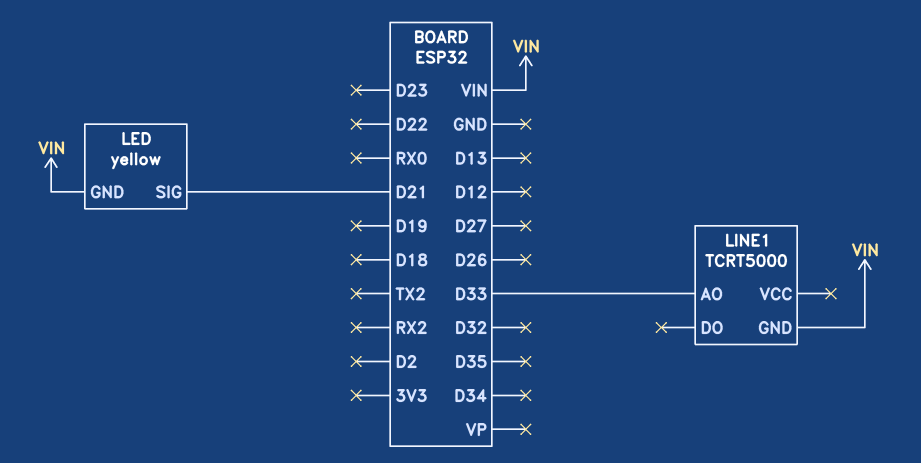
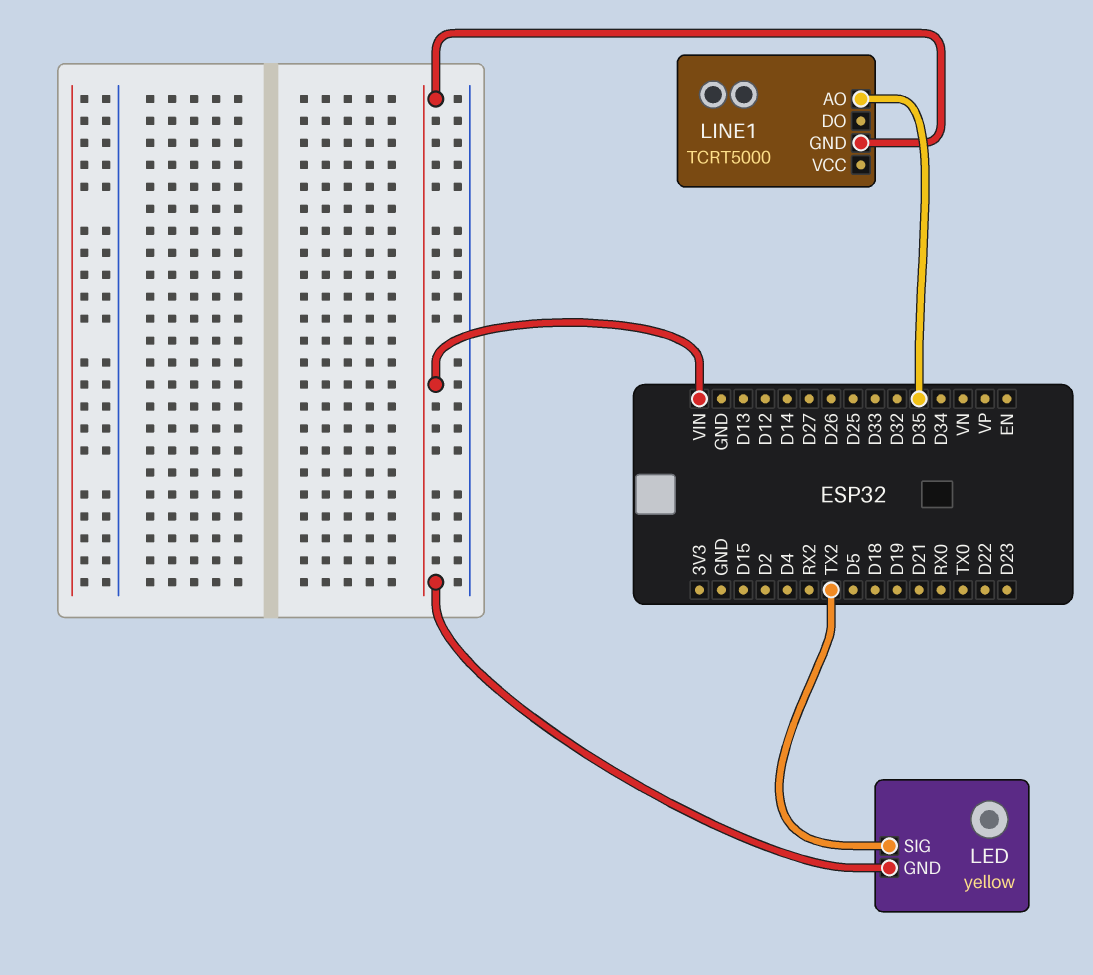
LED pin SIG: D21 -> TX2
LINE1 pin AO: D33 -> D35

